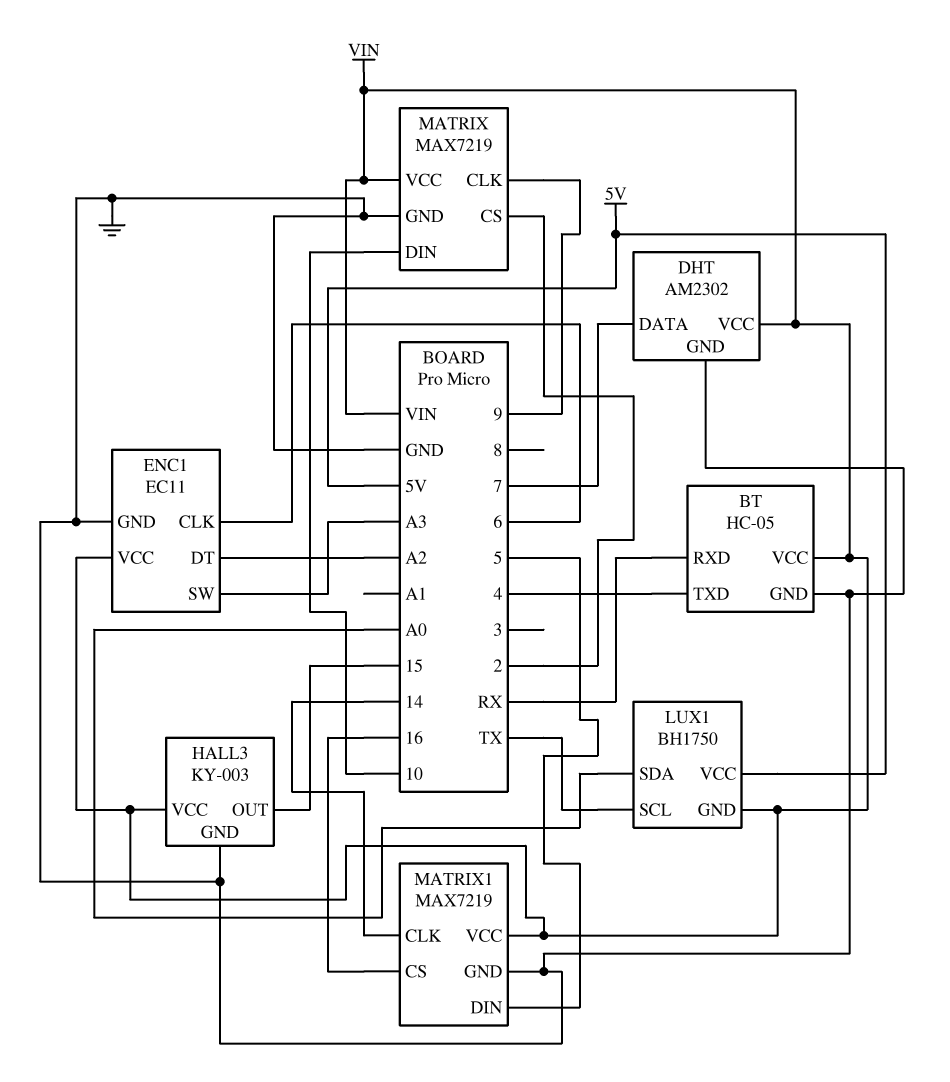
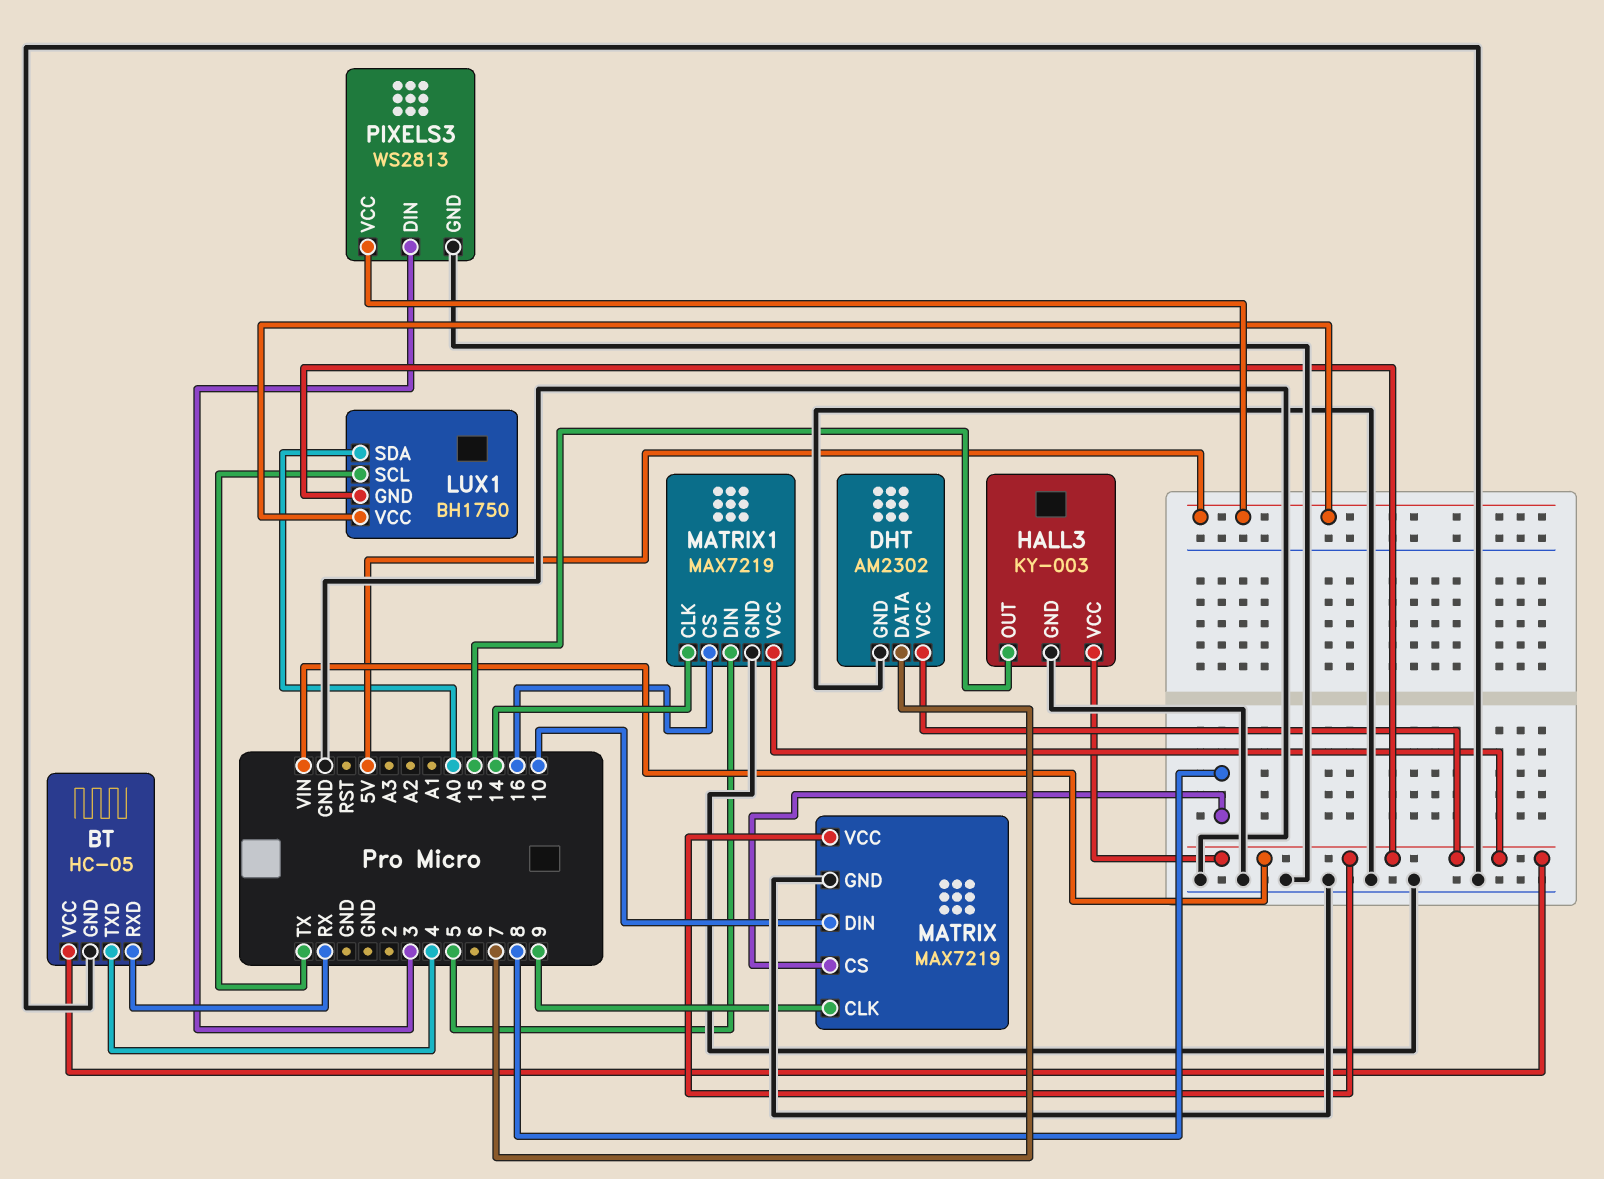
ENC1: EC11 -> none
ENC1 pin CLK: 6 -> none
ENC1 pin DT: A2 -> none
ENC1 pin GND: GND -> none
ENC1 pin SW: A3 -> none
ENC1 pin VCC: VIN -> none
MATRIX pin CS: 2 -> 8
PIXELS3: none -> WS2813
PIXELS3 pin DIN: none -> 3
PIXELS3 pin GND: none -> GND
PIXELS3 pin VCC: none -> 5V

